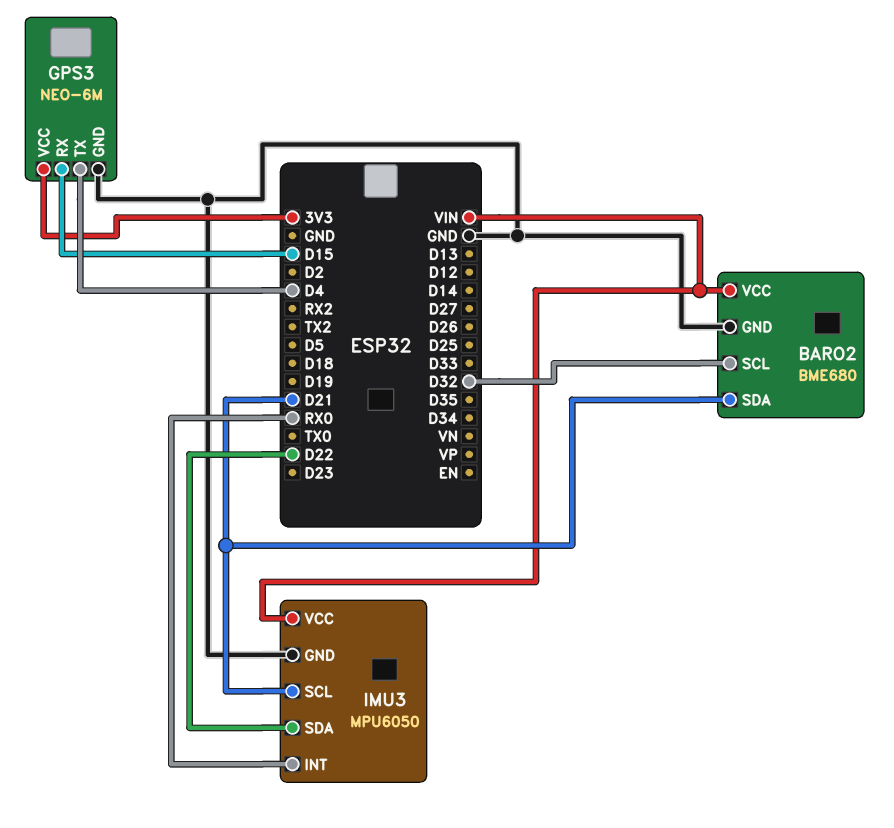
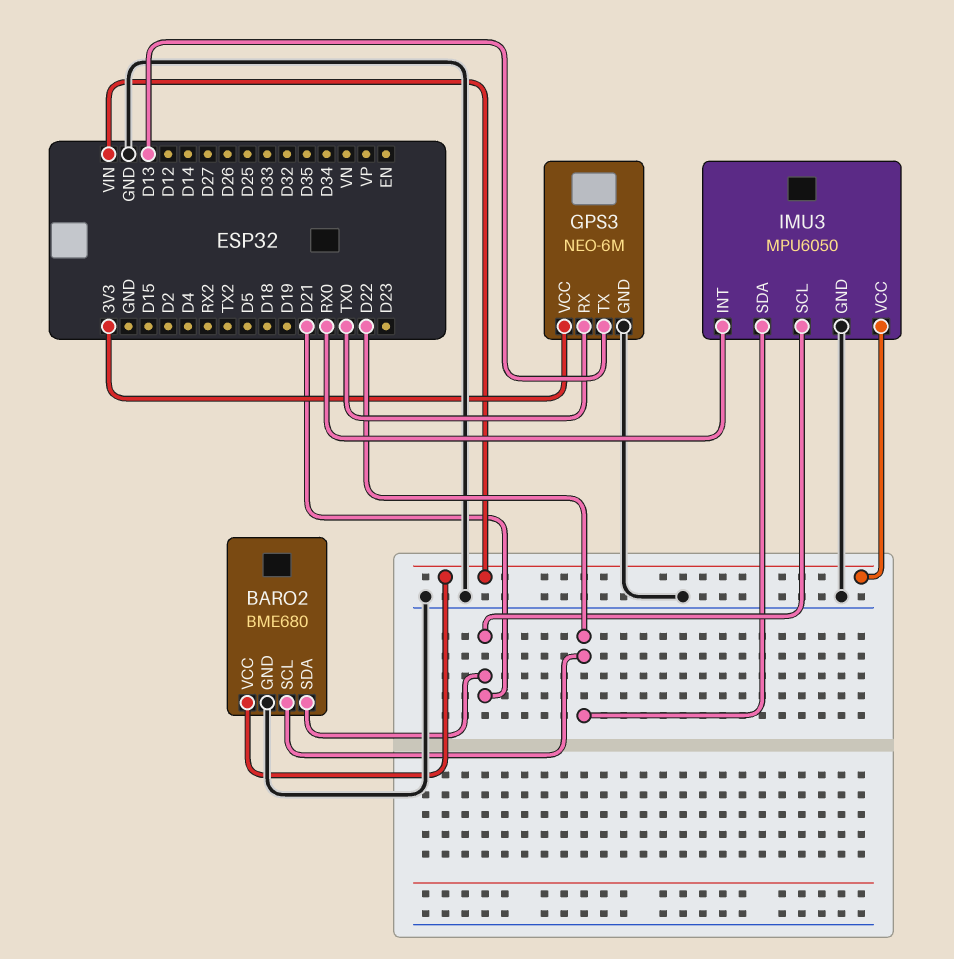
BARO2 pin SCL: D32 -> D22
GPS3 pin RX: D15 -> TX0
GPS3 pin TX: D4 -> D13

